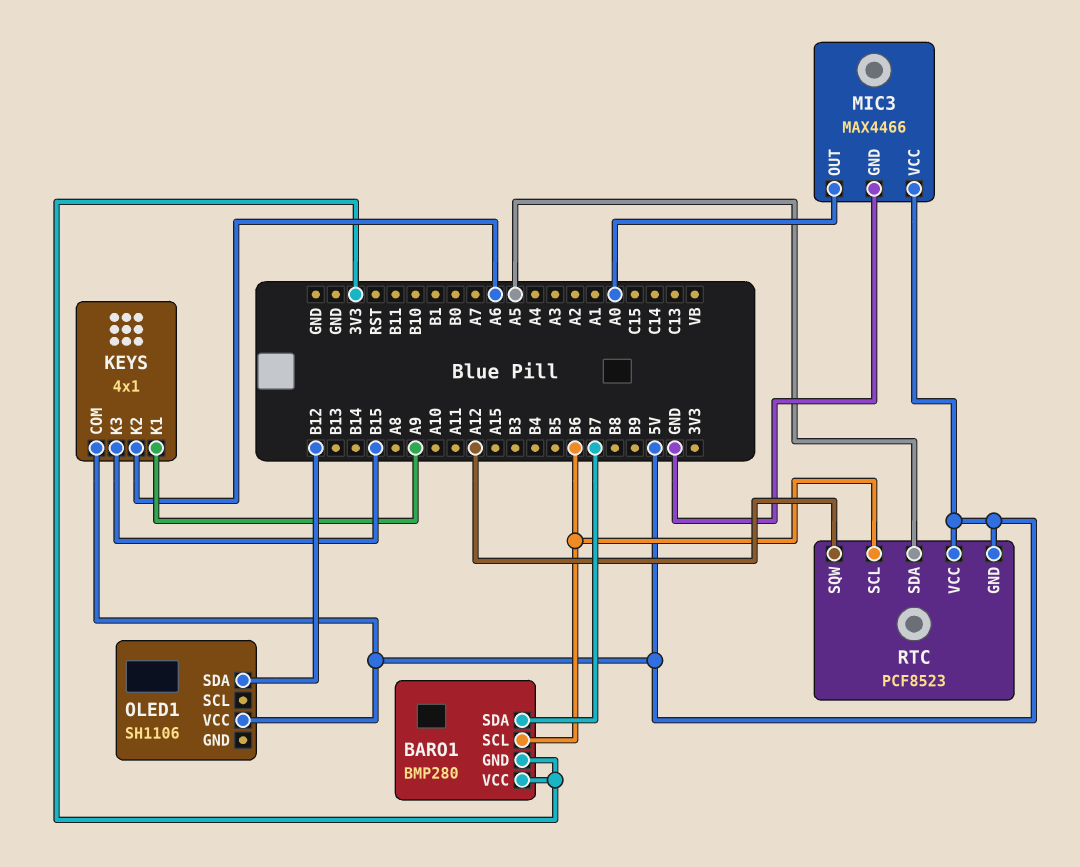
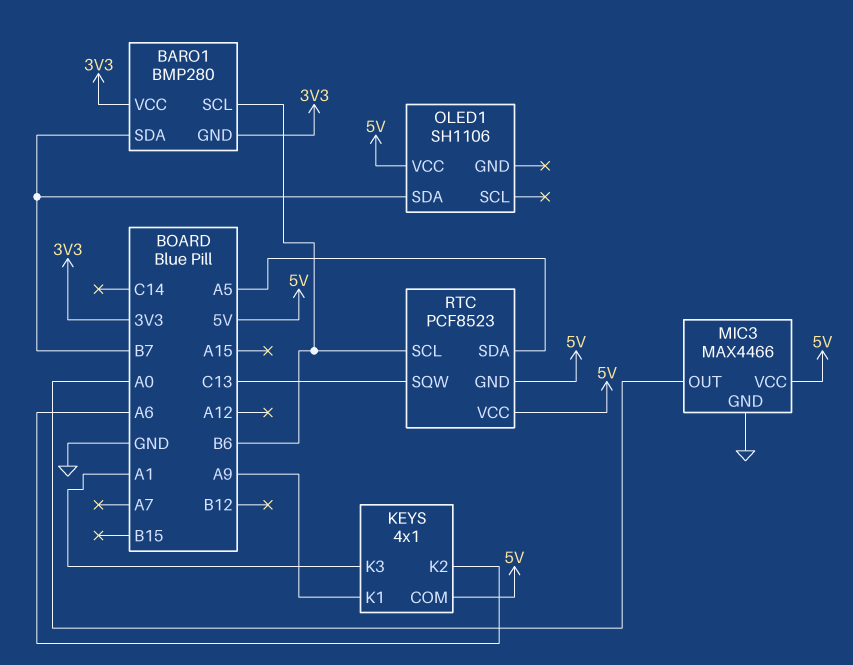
KEYS pin K3: B15 -> A1
OLED1 pin SDA: B12 -> B7
RTC pin SQW: A12 -> C13

